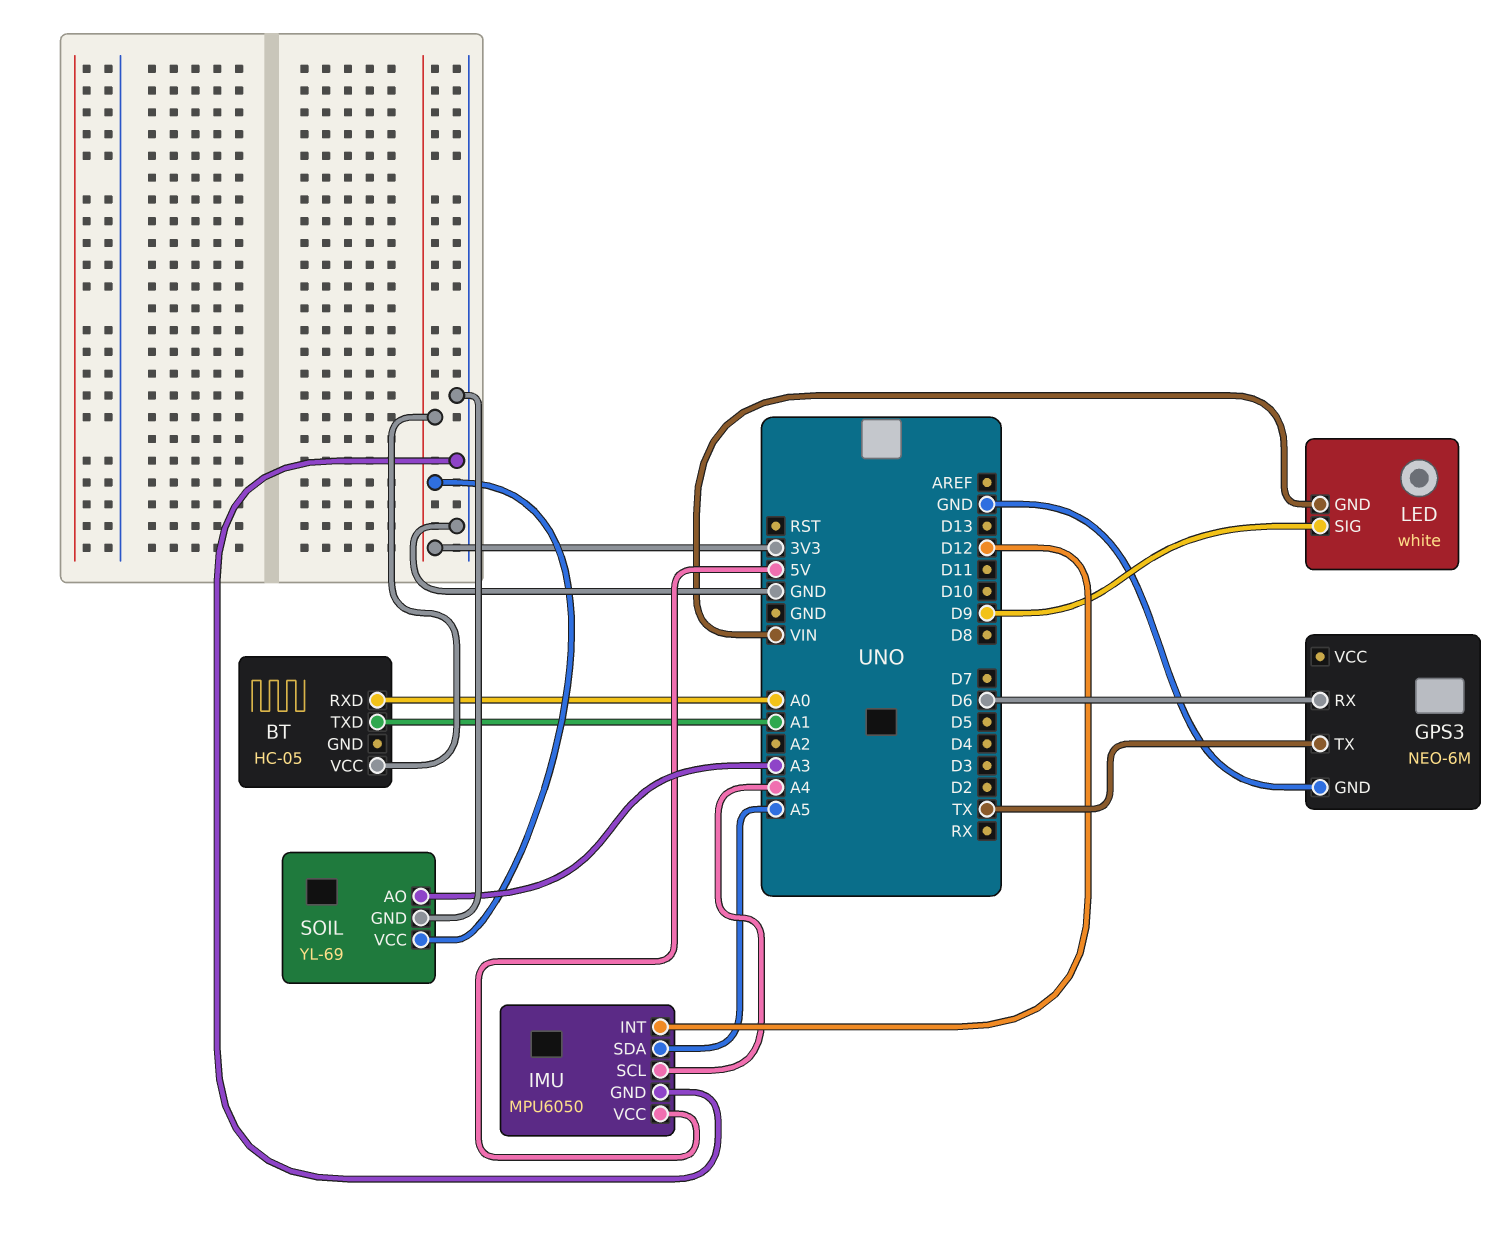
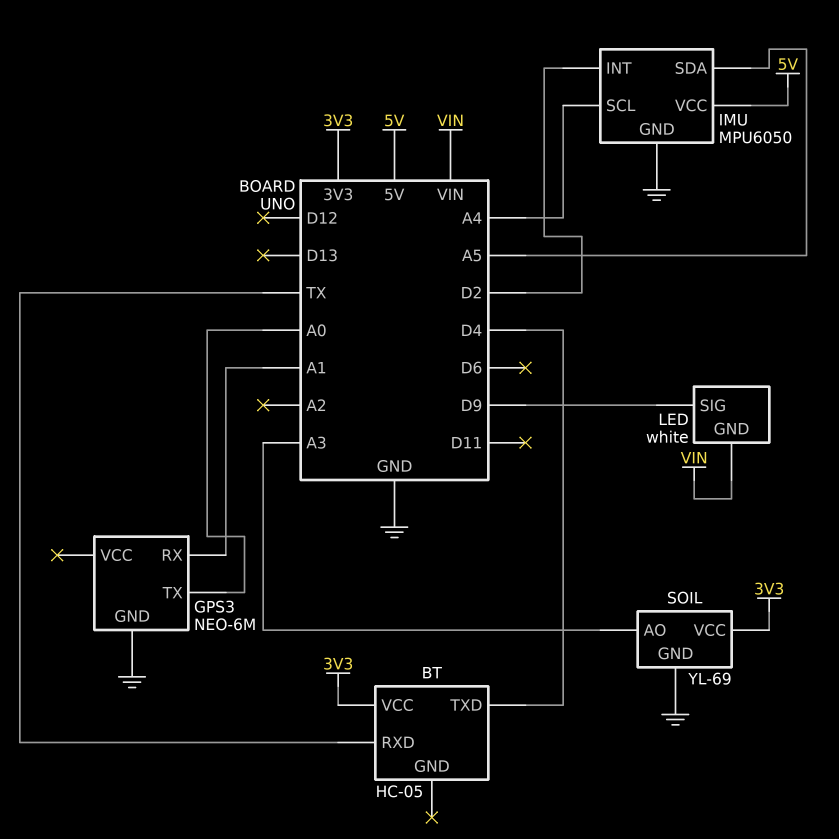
BT pin RXD: A0 -> TX
BT pin TXD: A1 -> D4
GPS3 pin RX: D6 -> A1
GPS3 pin TX: TX -> A0
IMU pin INT: D12 -> D2

